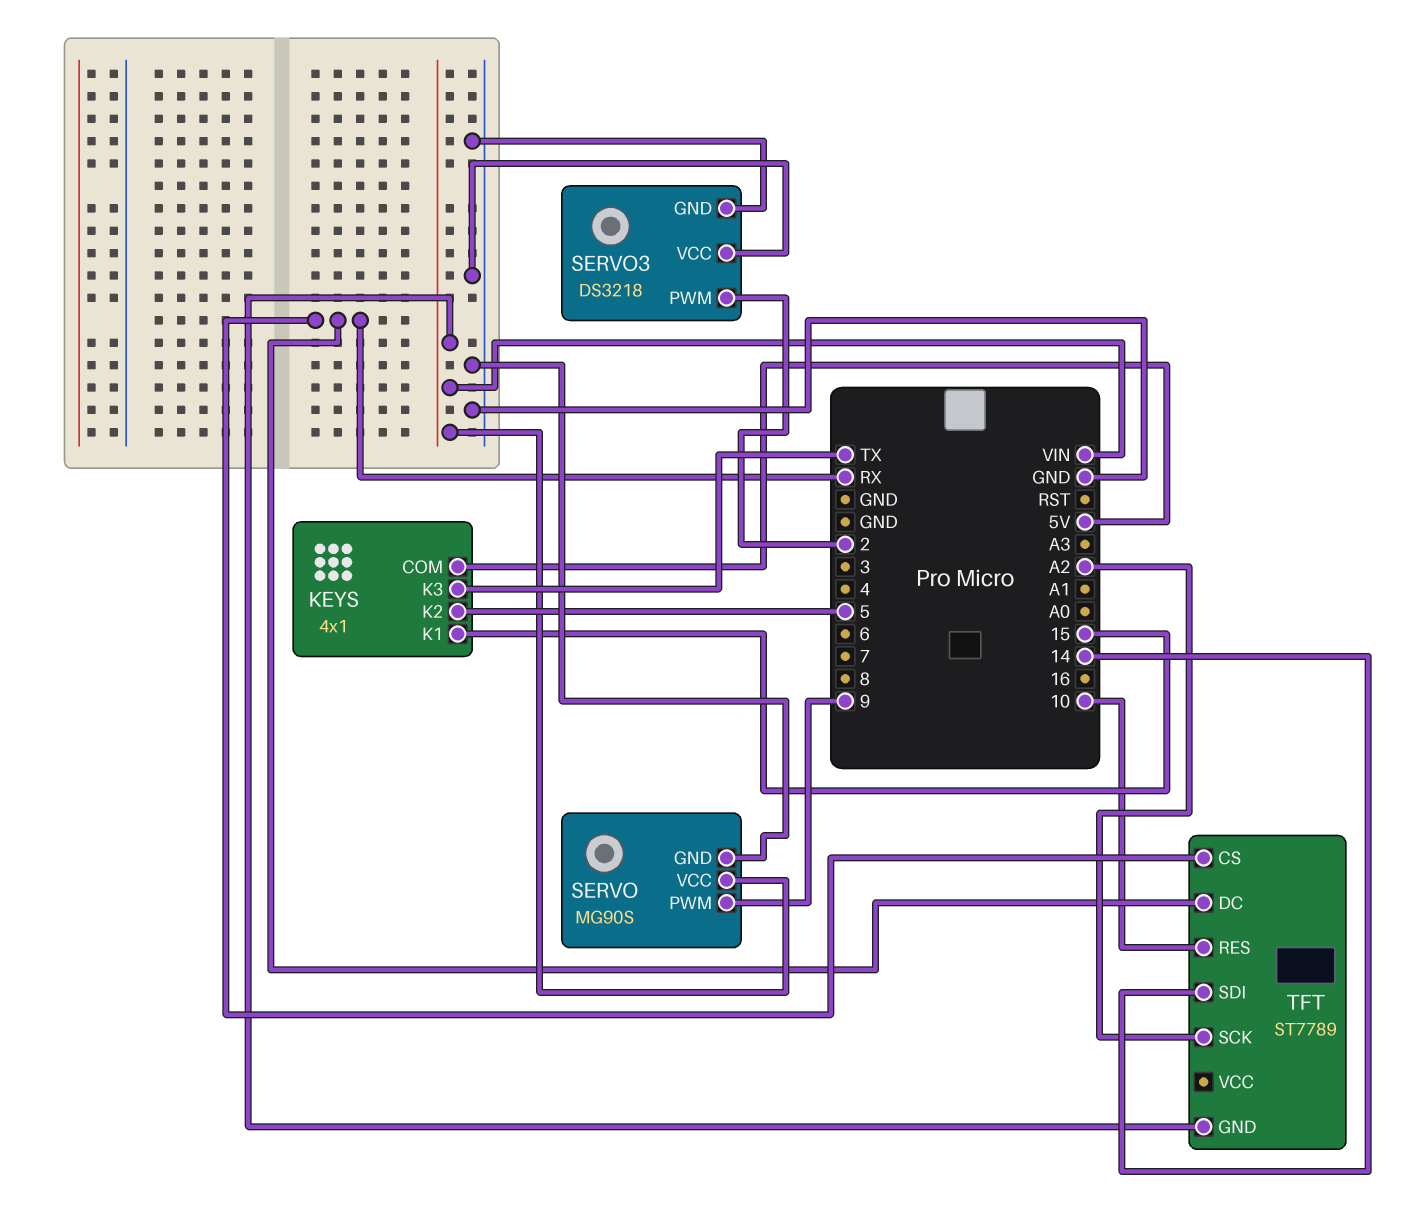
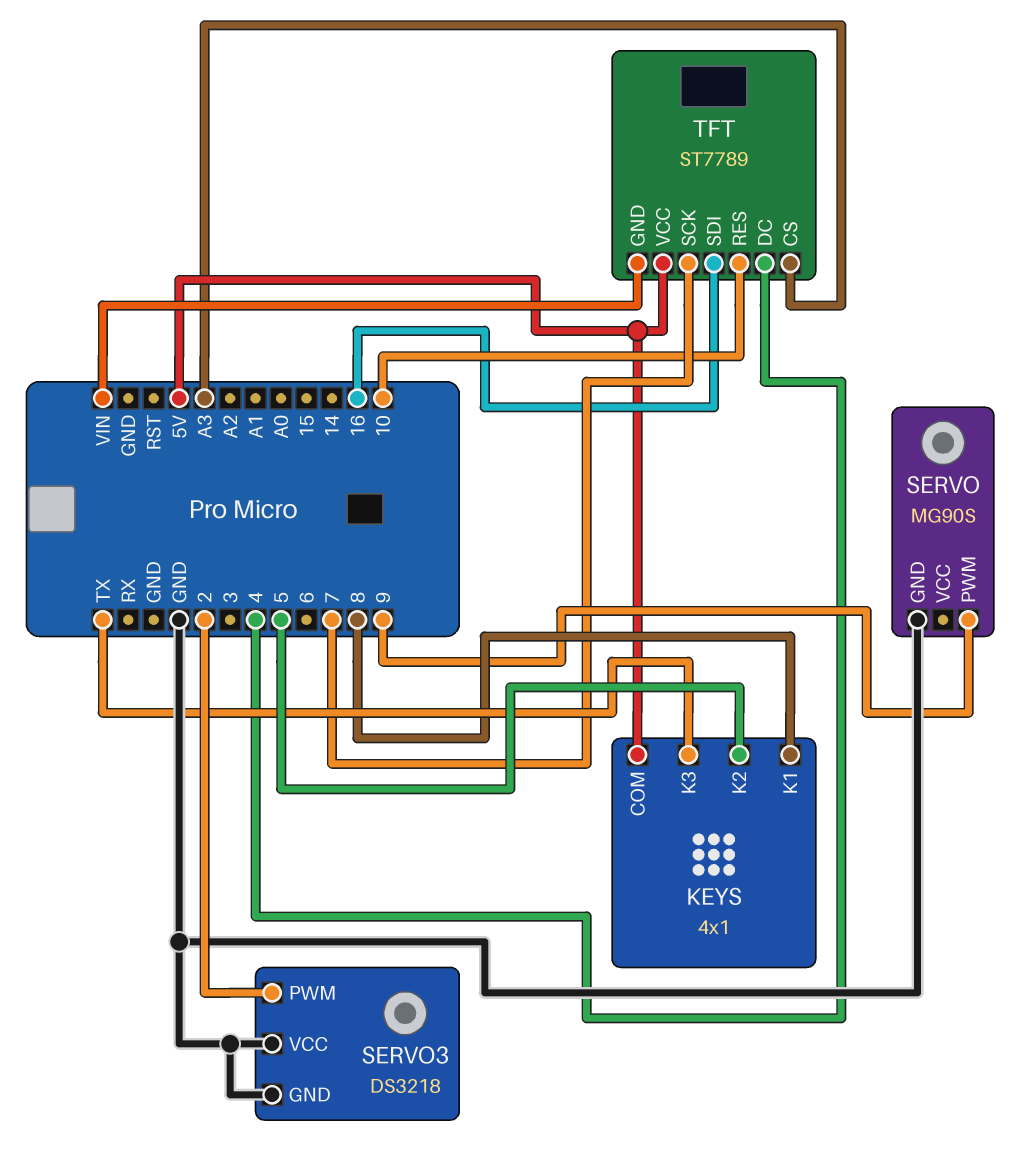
KEYS pin K1: 15 -> 8
SERVO pin VCC: VIN -> none
TFT pin CS: RX -> A3
TFT pin DC: RX -> 4
TFT pin SCK: A2 -> 7
TFT pin SDI: 14 -> 16
TFT pin VCC: none -> 5V

